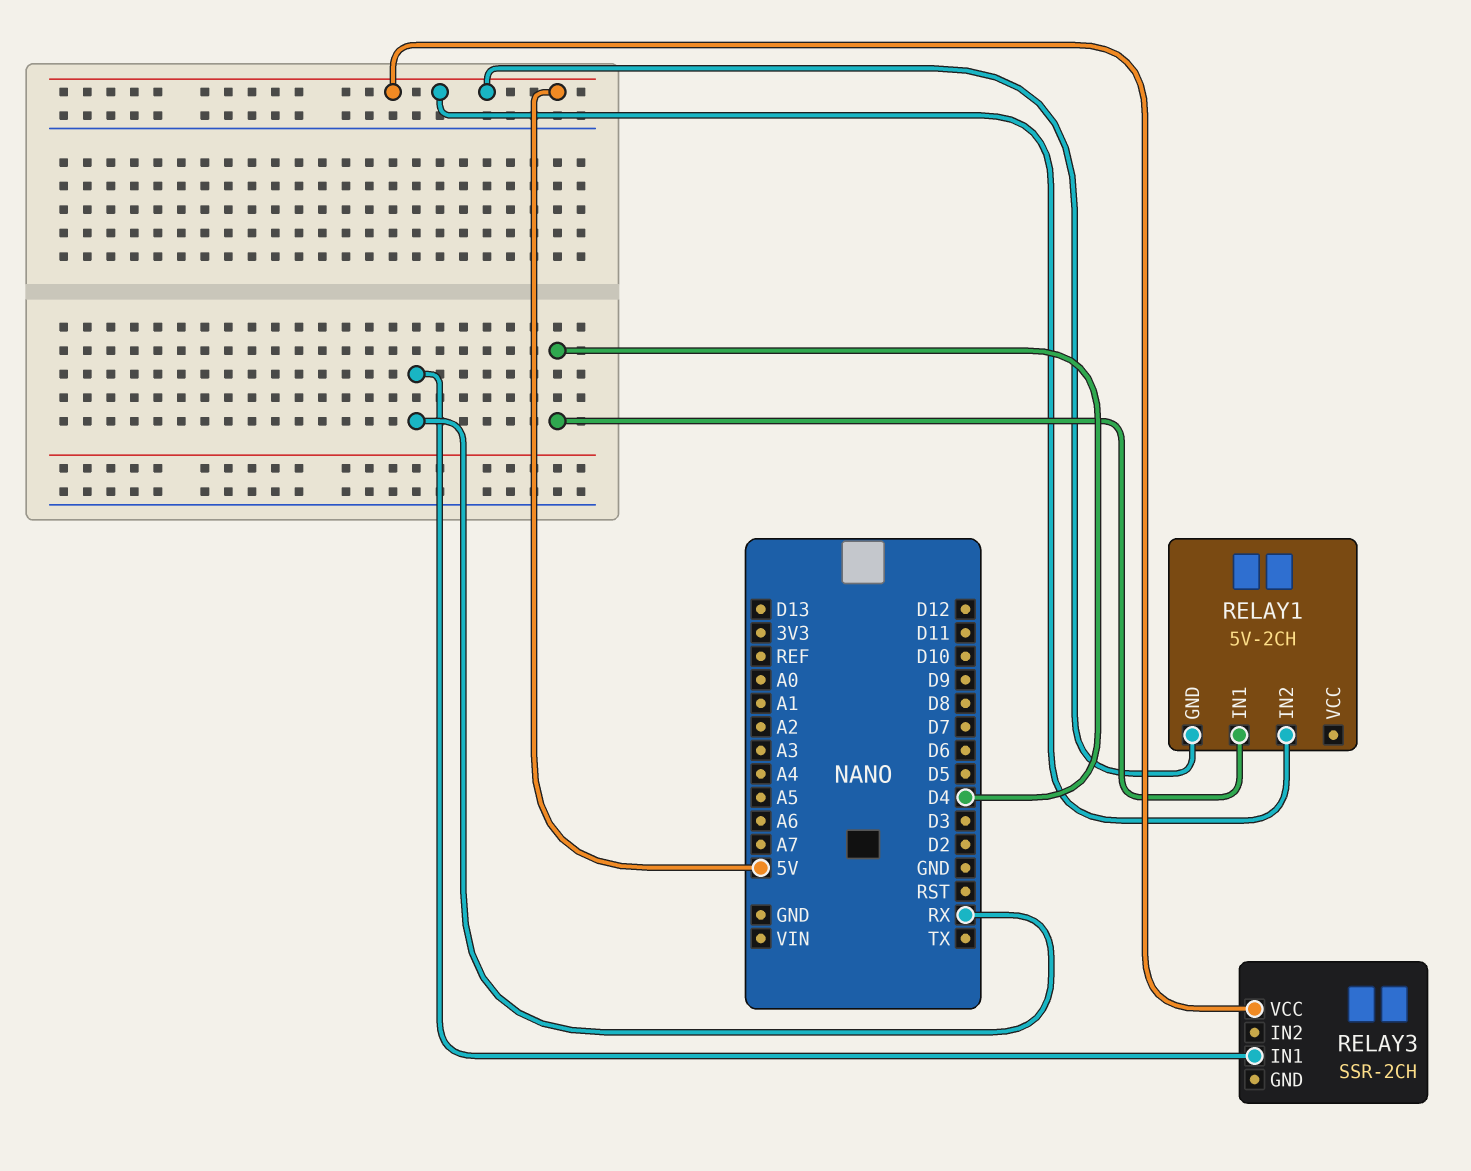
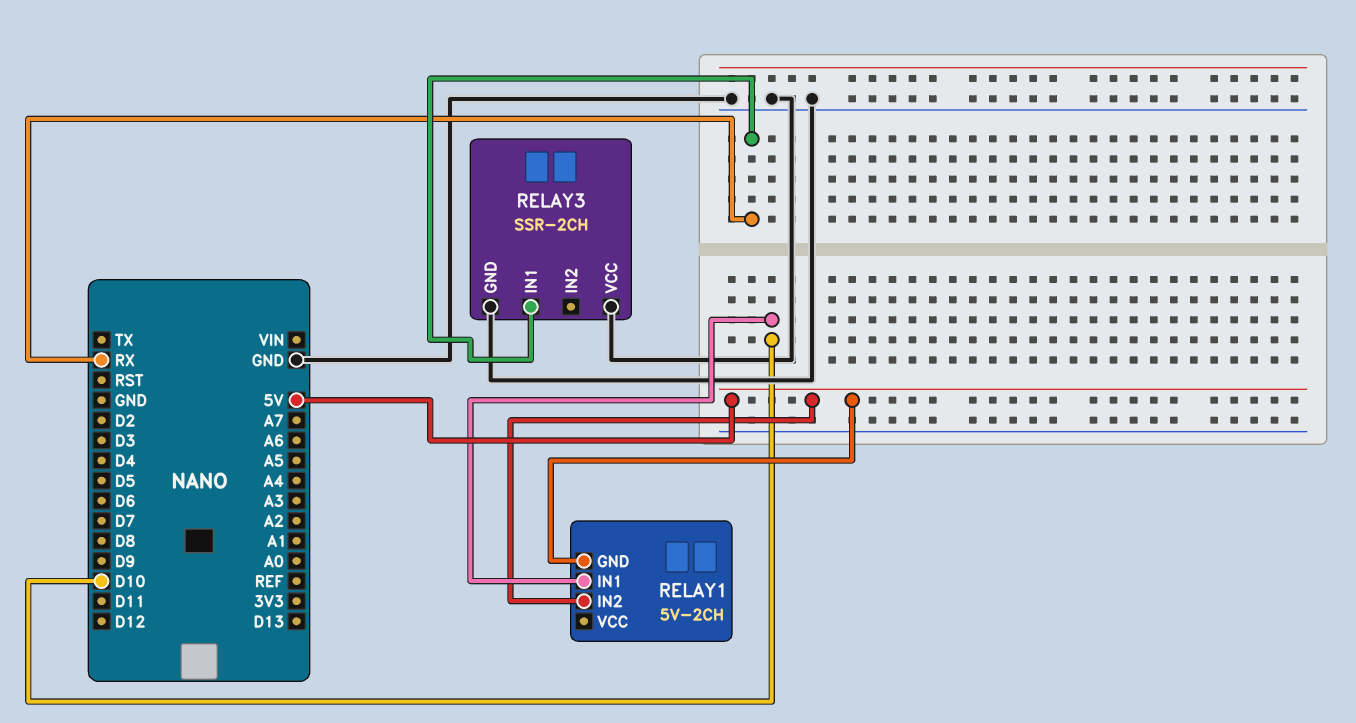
RELAY1 pin IN1: D4 -> D10
RELAY3 pin GND: none -> GND
RELAY3 pin VCC: 5V -> GND

